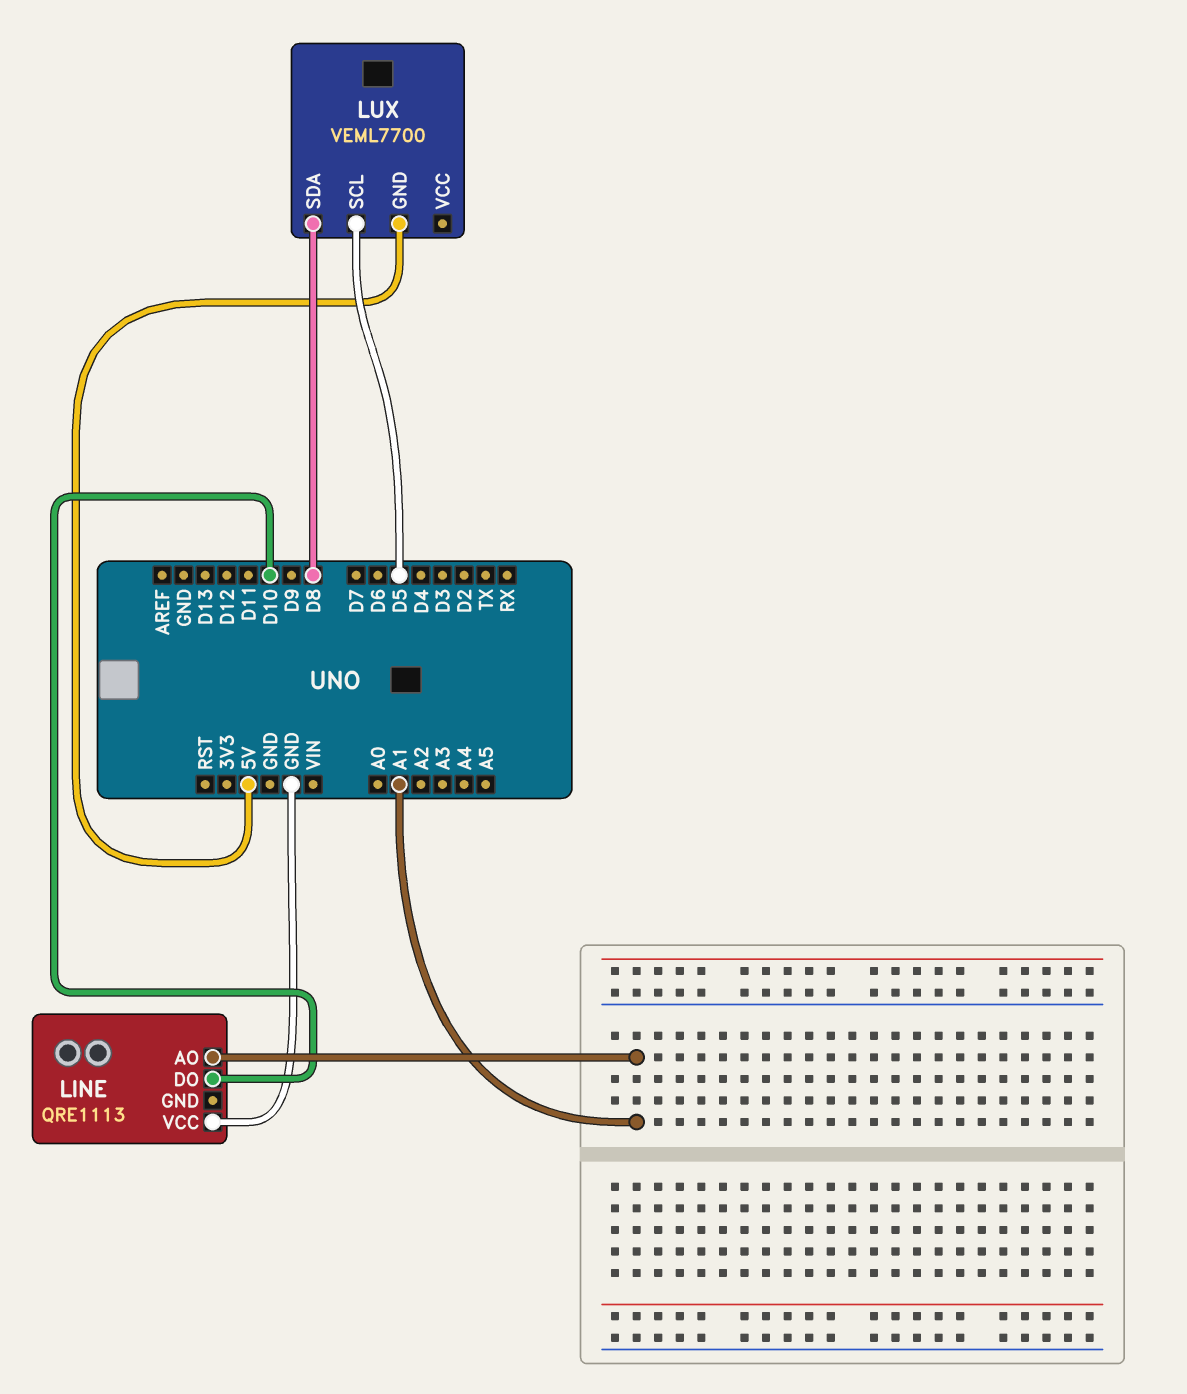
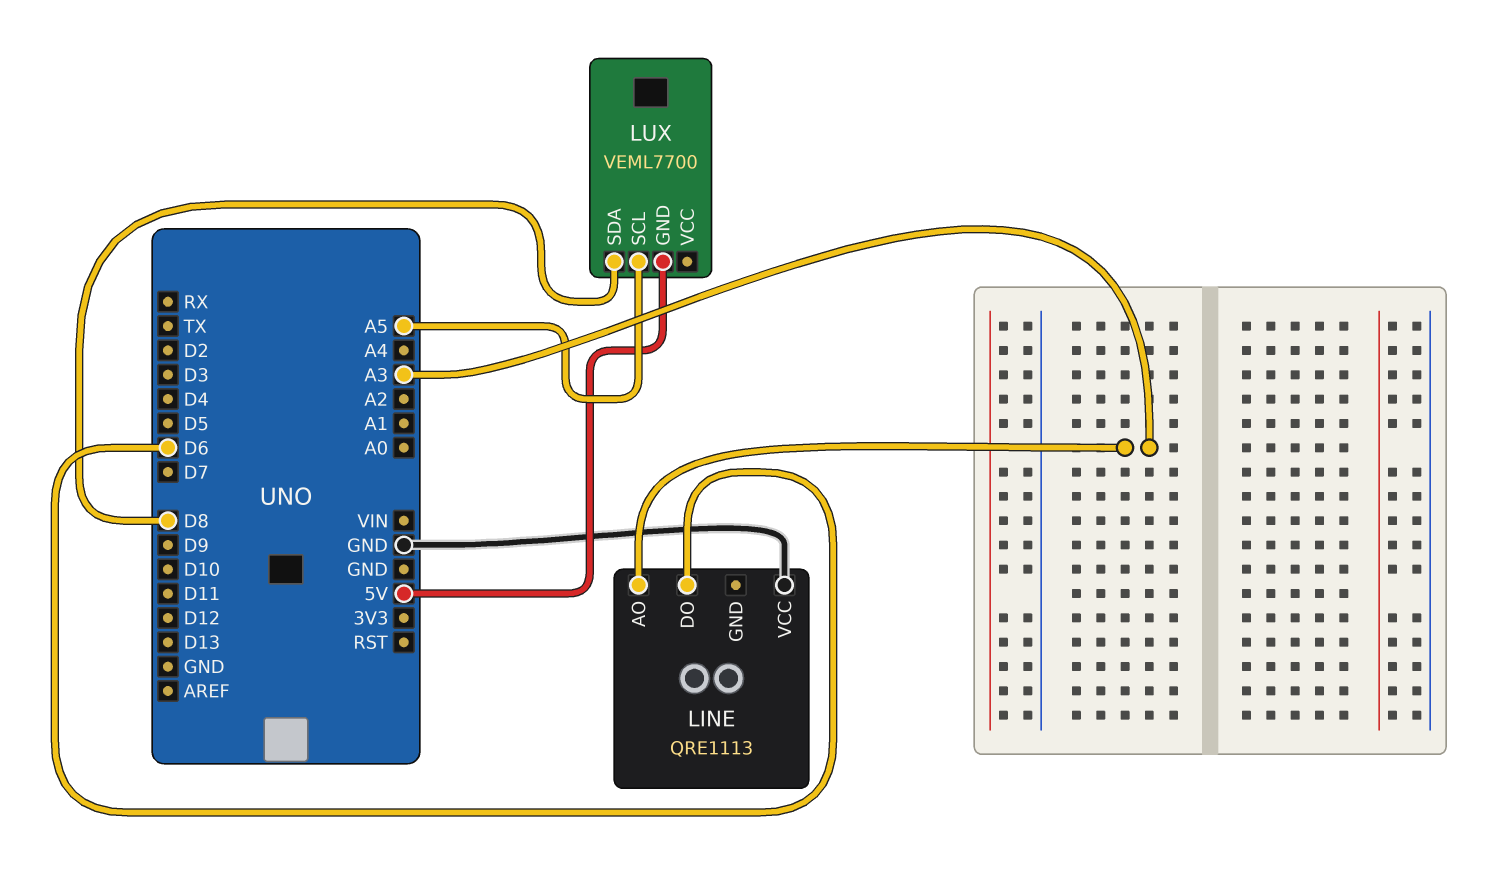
LINE pin AO: A1 -> A3
LINE pin DO: D10 -> D6
LUX pin SCL: D5 -> A5

